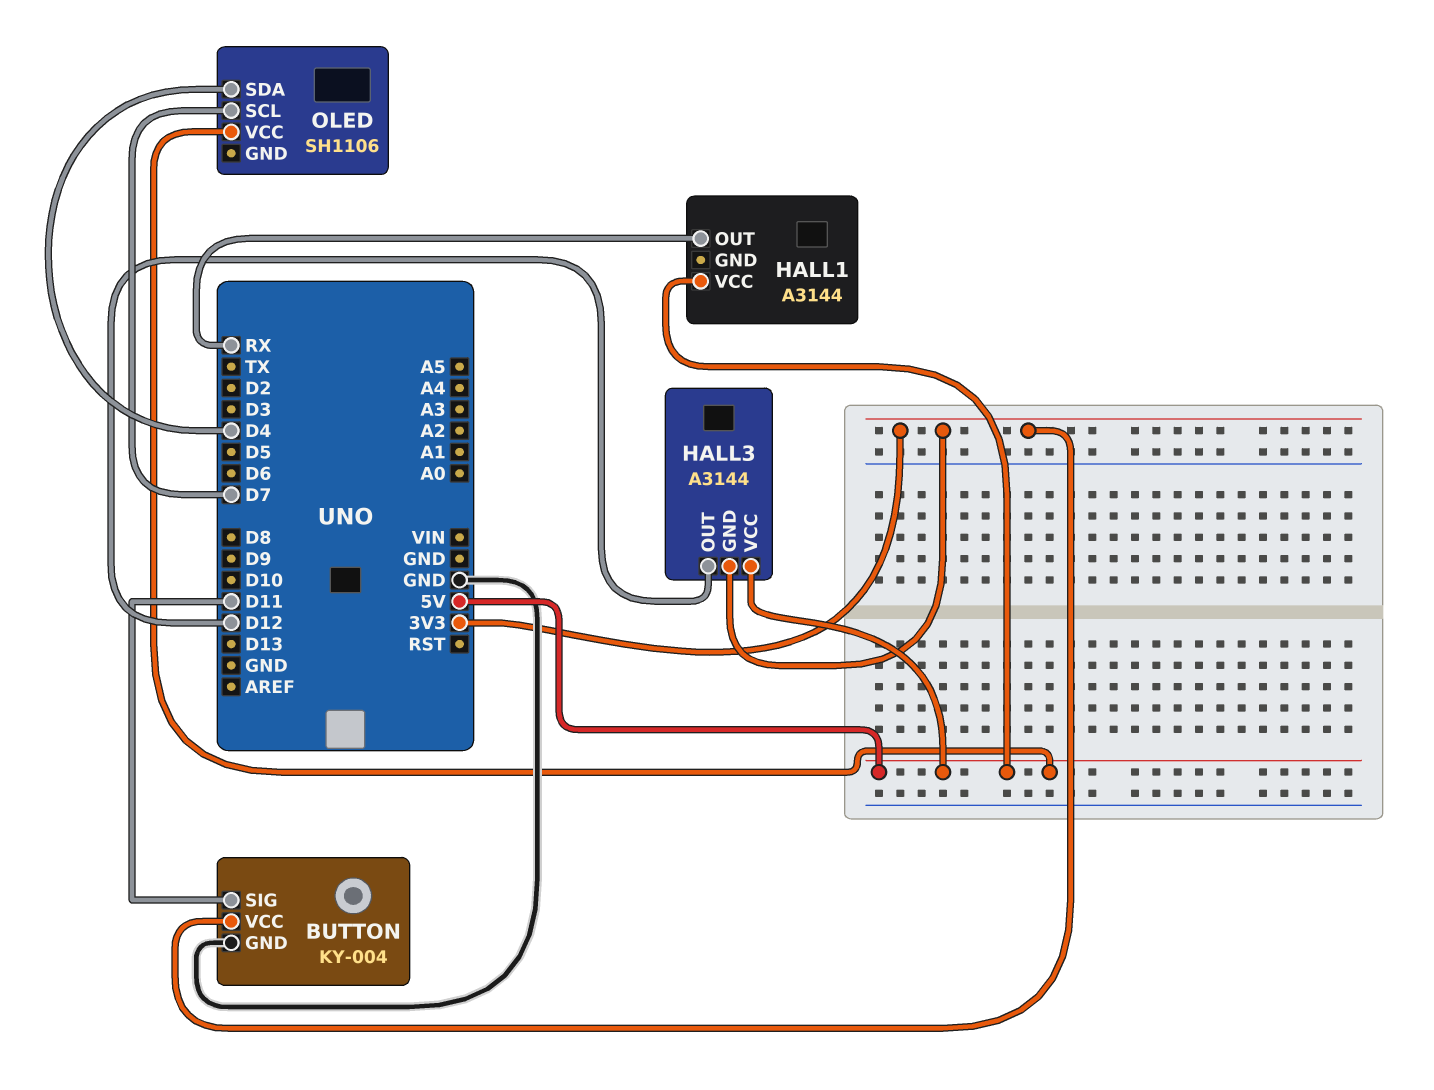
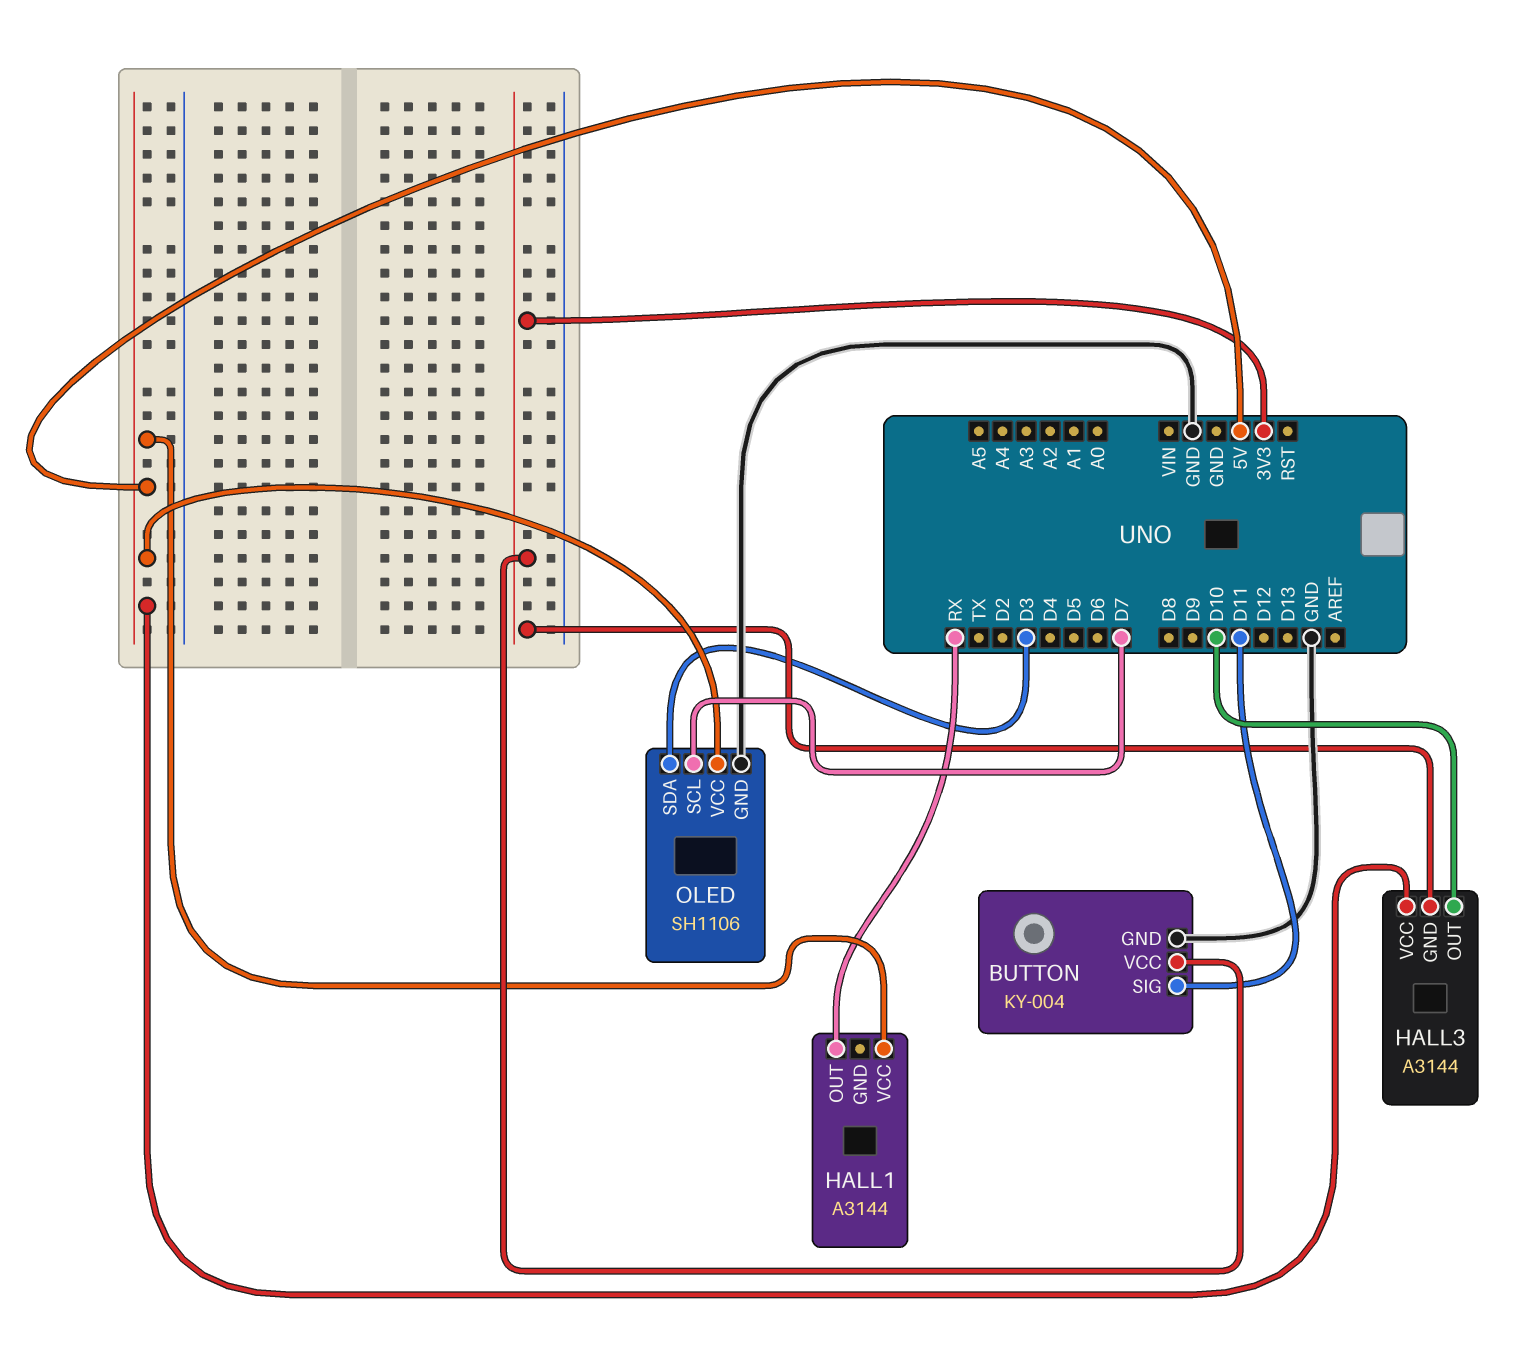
HALL3 pin OUT: D12 -> D10
OLED pin GND: none -> GND
OLED pin SDA: D4 -> D3

